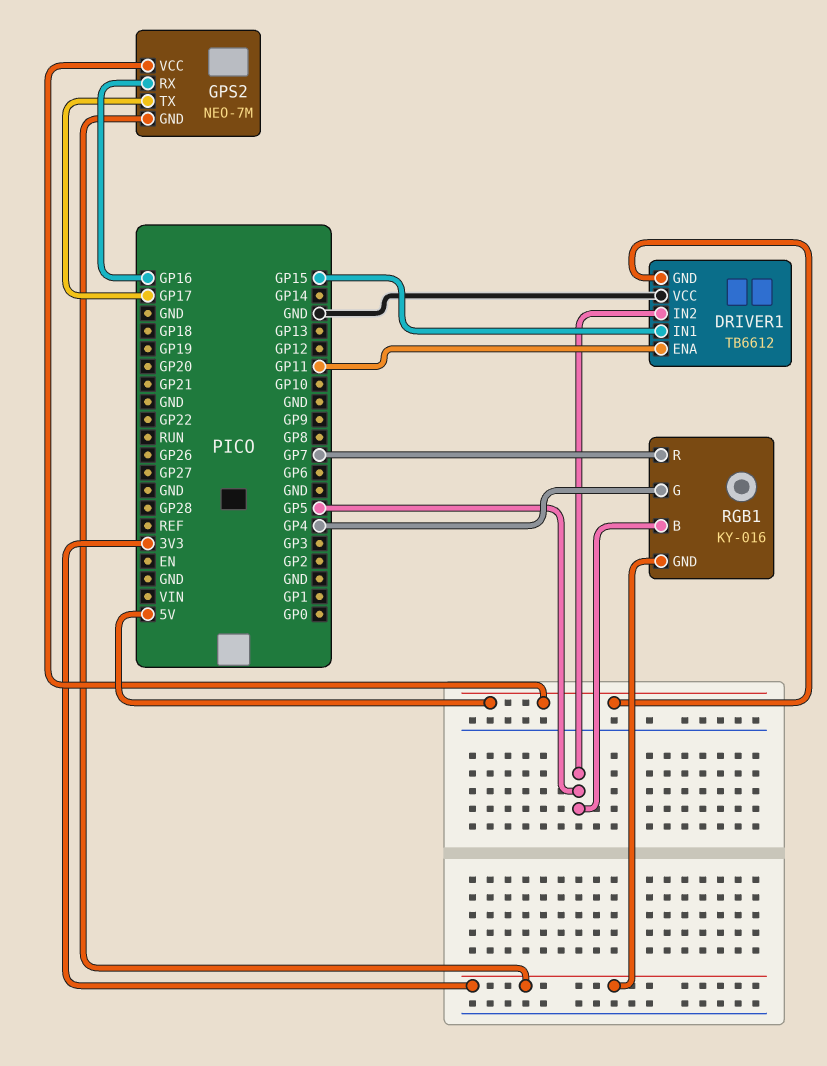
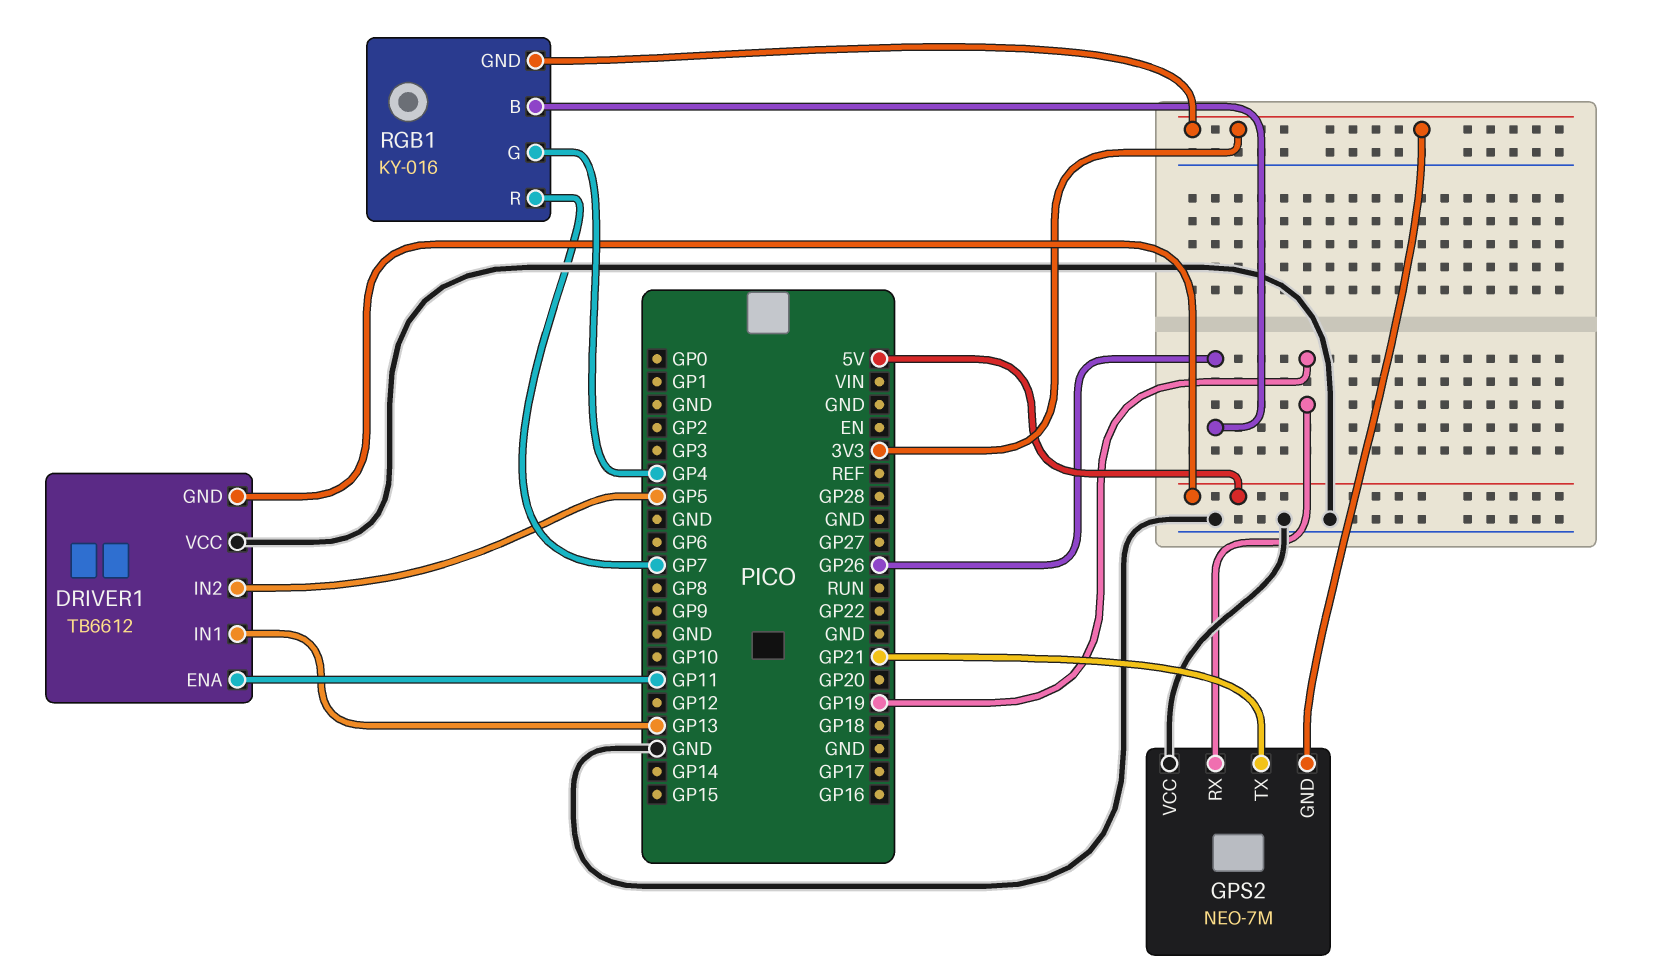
DRIVER1 pin IN1: GP15 -> GP13
GPS2 pin RX: GP16 -> GP19
GPS2 pin TX: GP17 -> GP21
GPS2 pin VCC: 5V -> GND
RGB1 pin B: GP5 -> GP26

